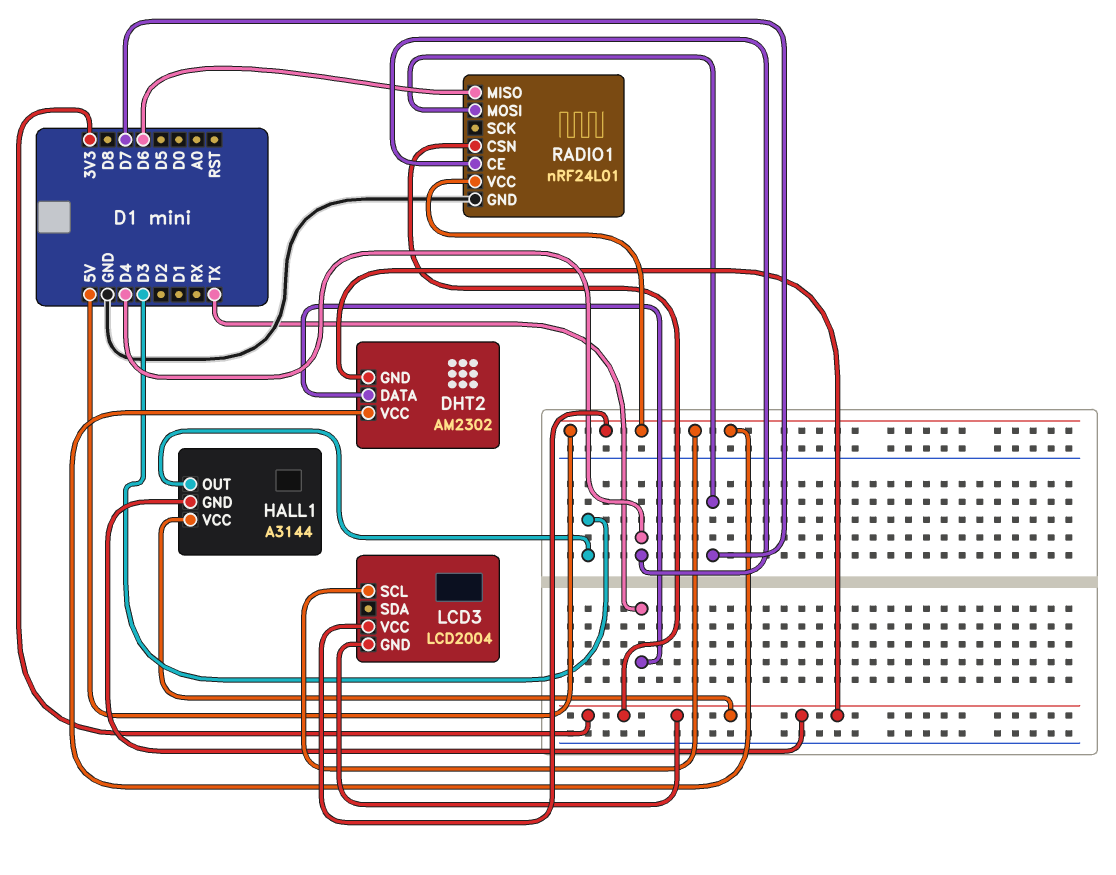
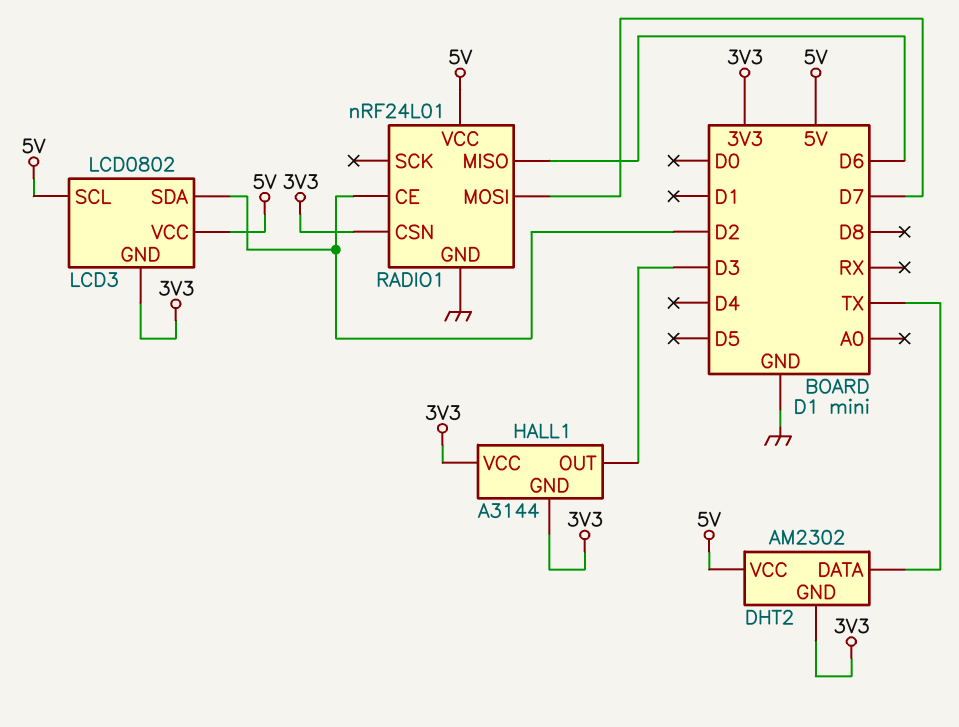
LCD3: LCD2004 -> LCD0802
LCD3 pin SDA: none -> D2
RADIO1 pin CE: D4 -> D2

